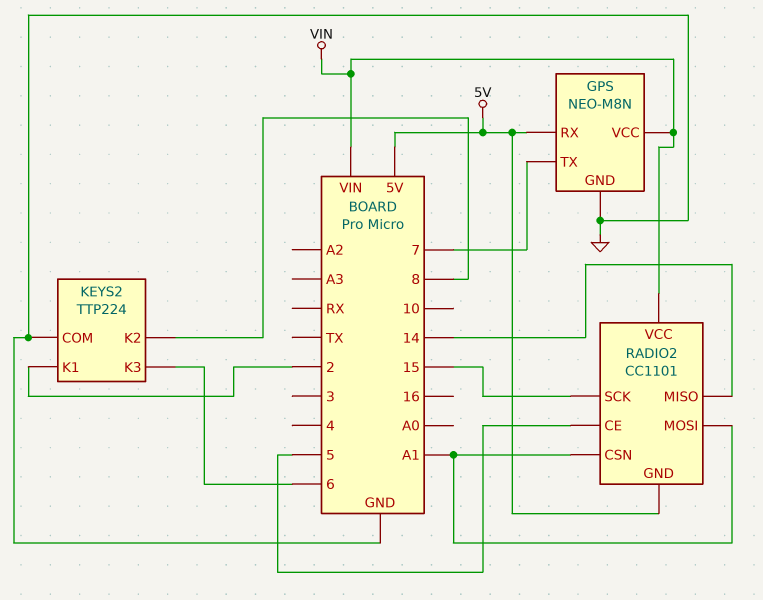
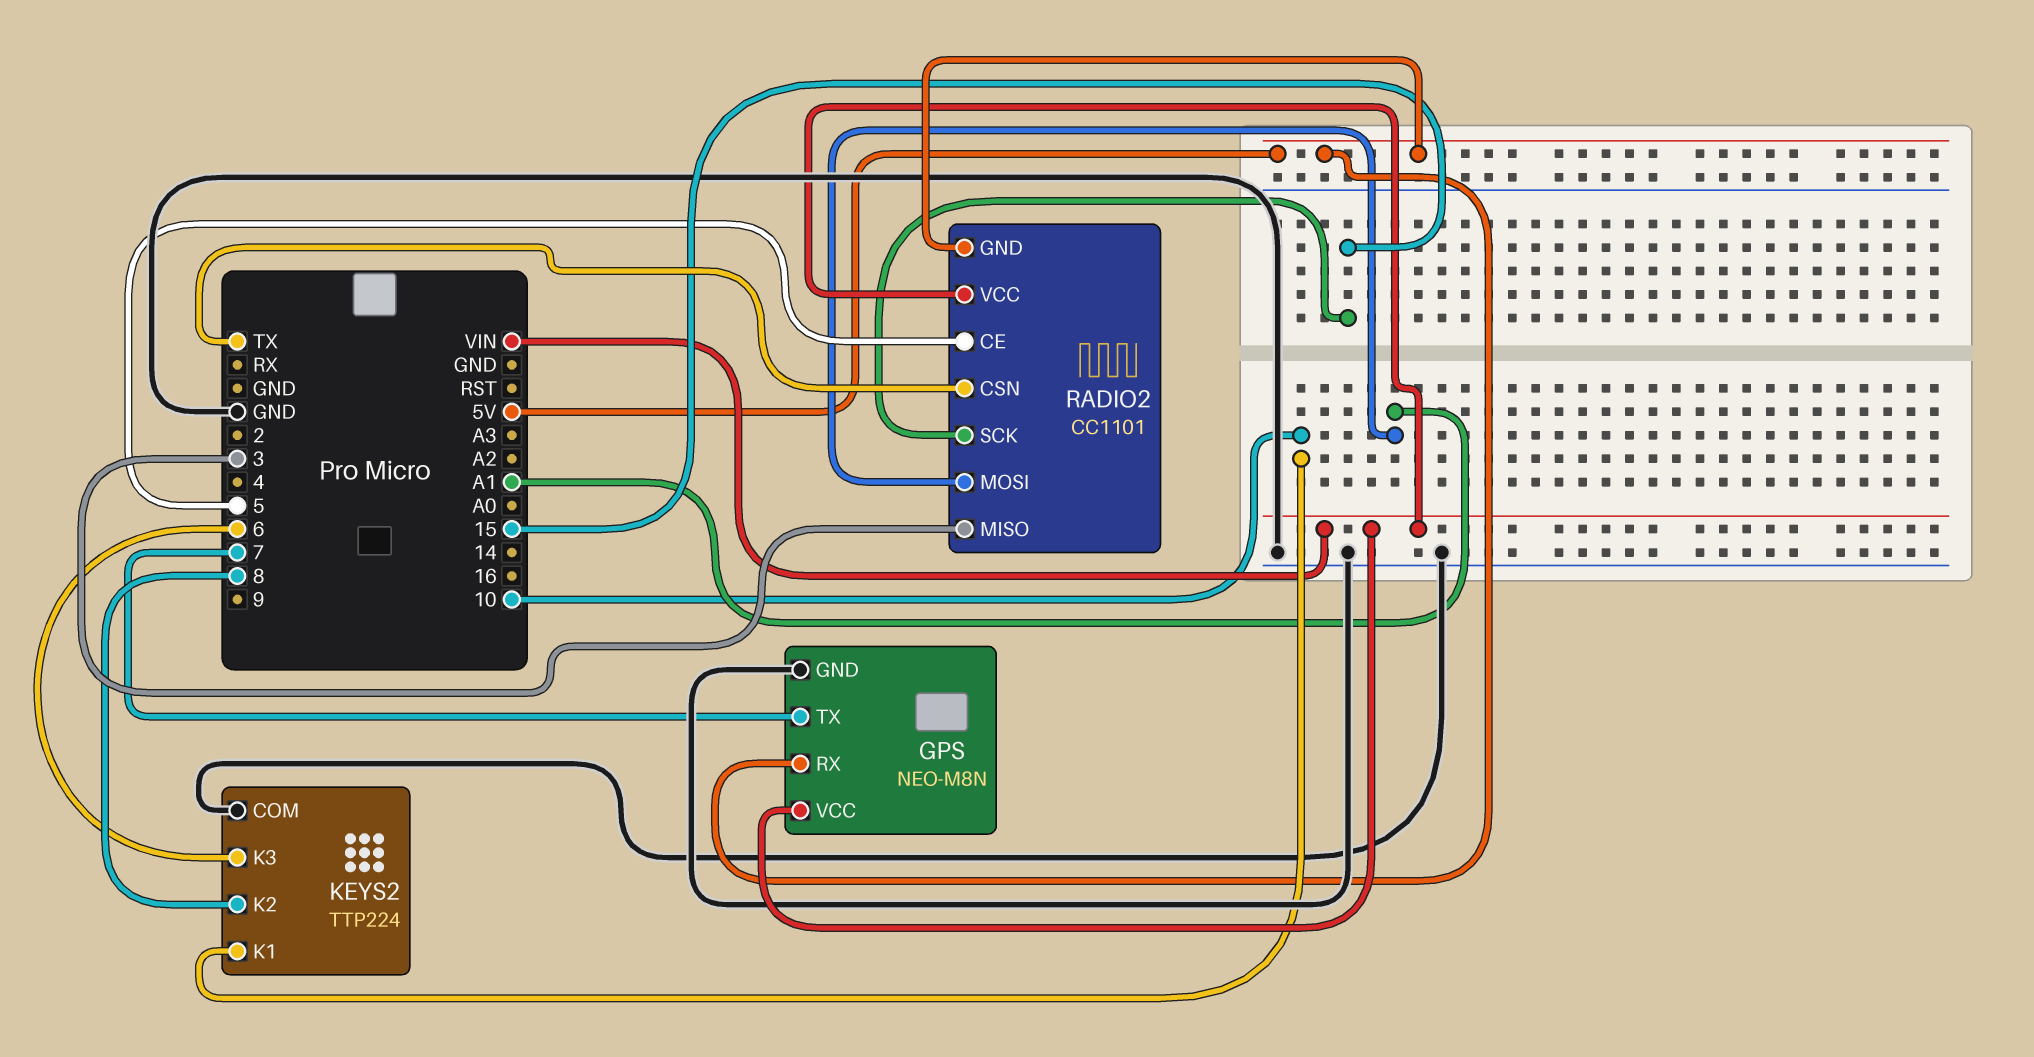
KEYS2 pin K1: 2 -> 10
RADIO2 pin CSN: A1 -> TX
RADIO2 pin MISO: 14 -> 3

